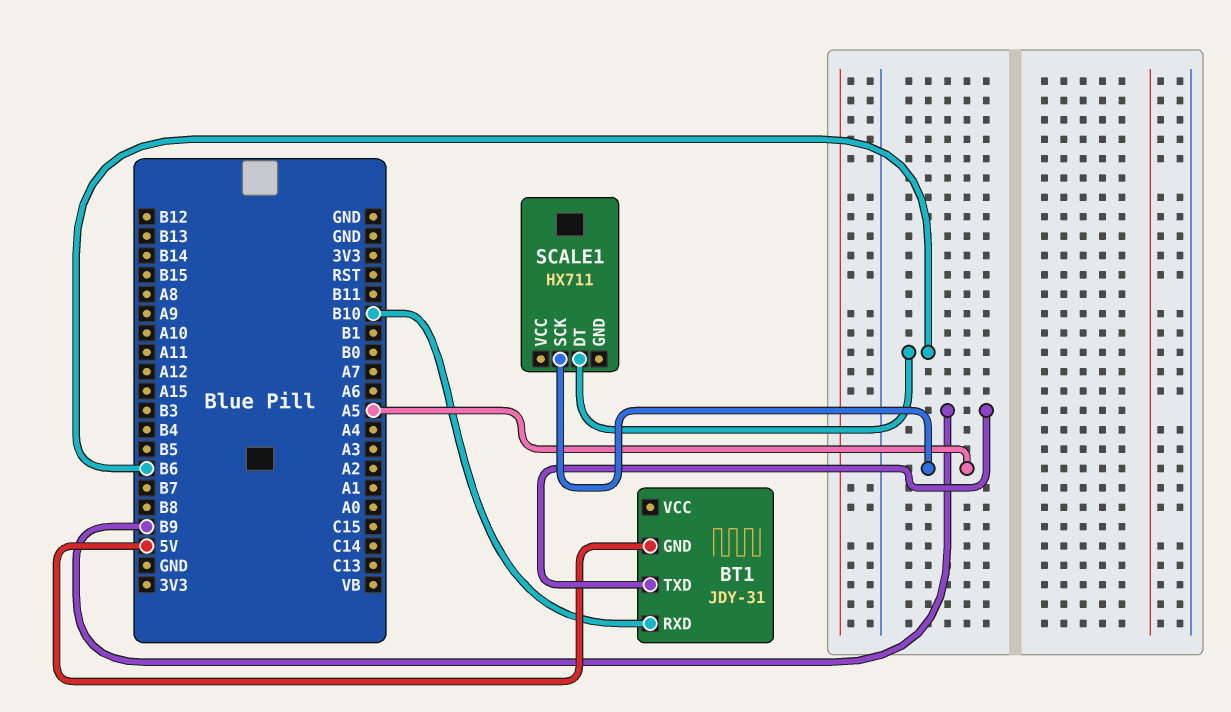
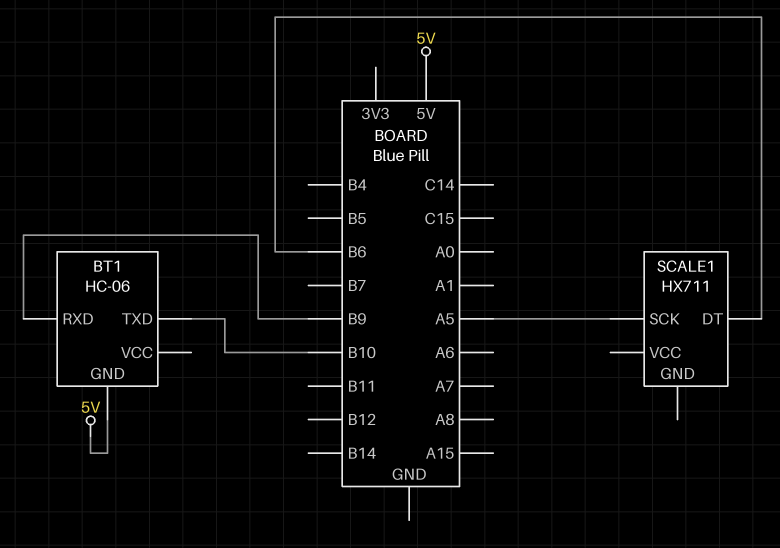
BT1: JDY-31 -> HC-06
BT1 pin RXD: B10 -> B9
BT1 pin TXD: B9 -> B10

